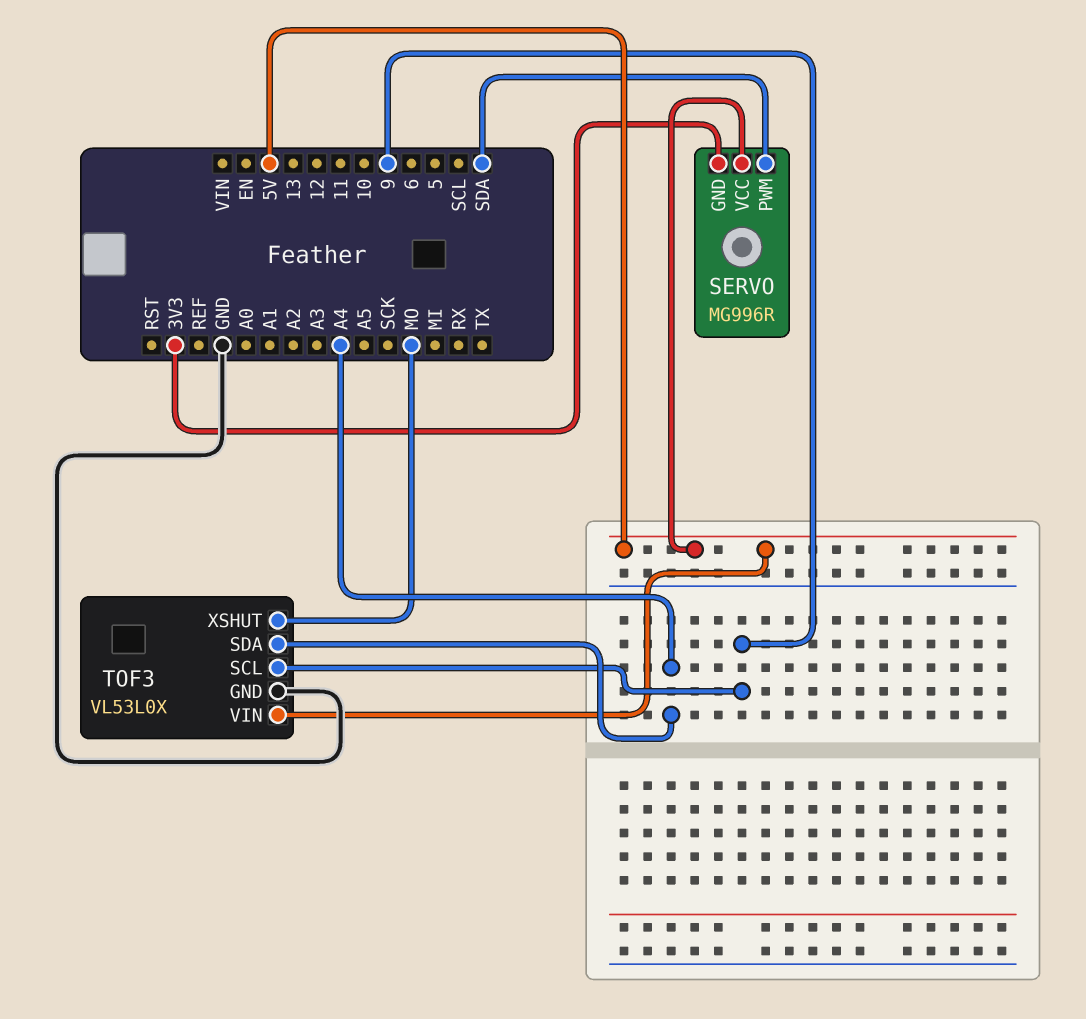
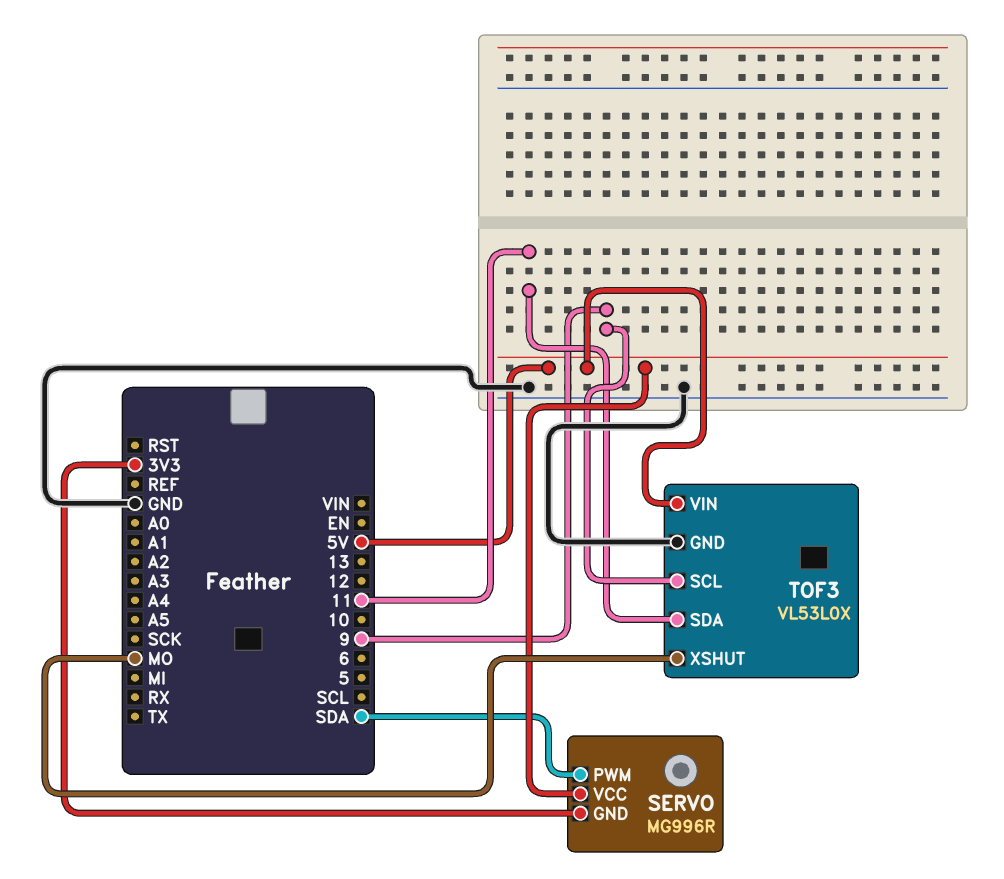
TOF3 pin SDA: A4 -> 11

